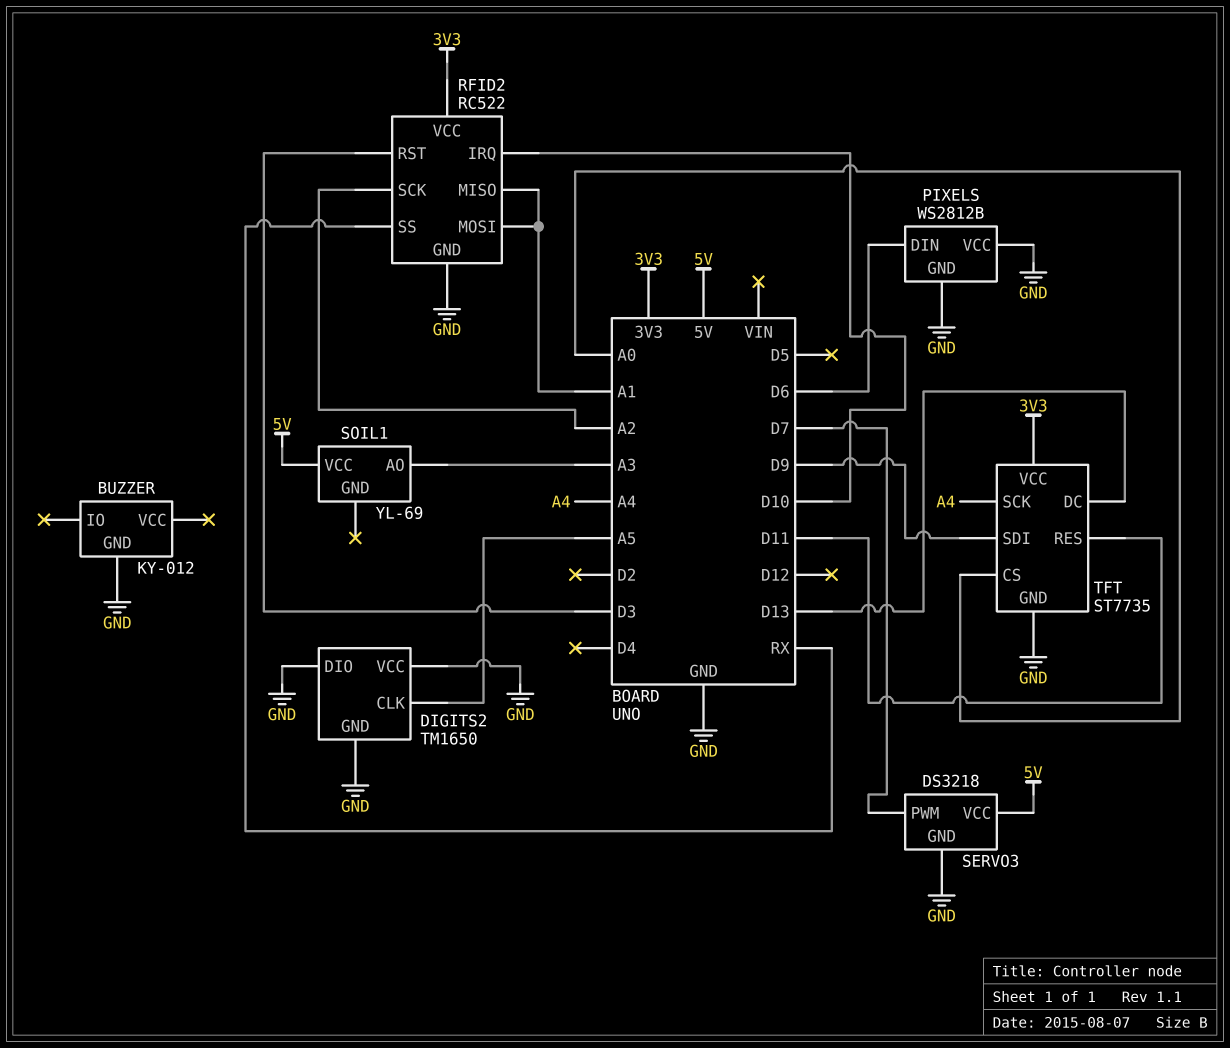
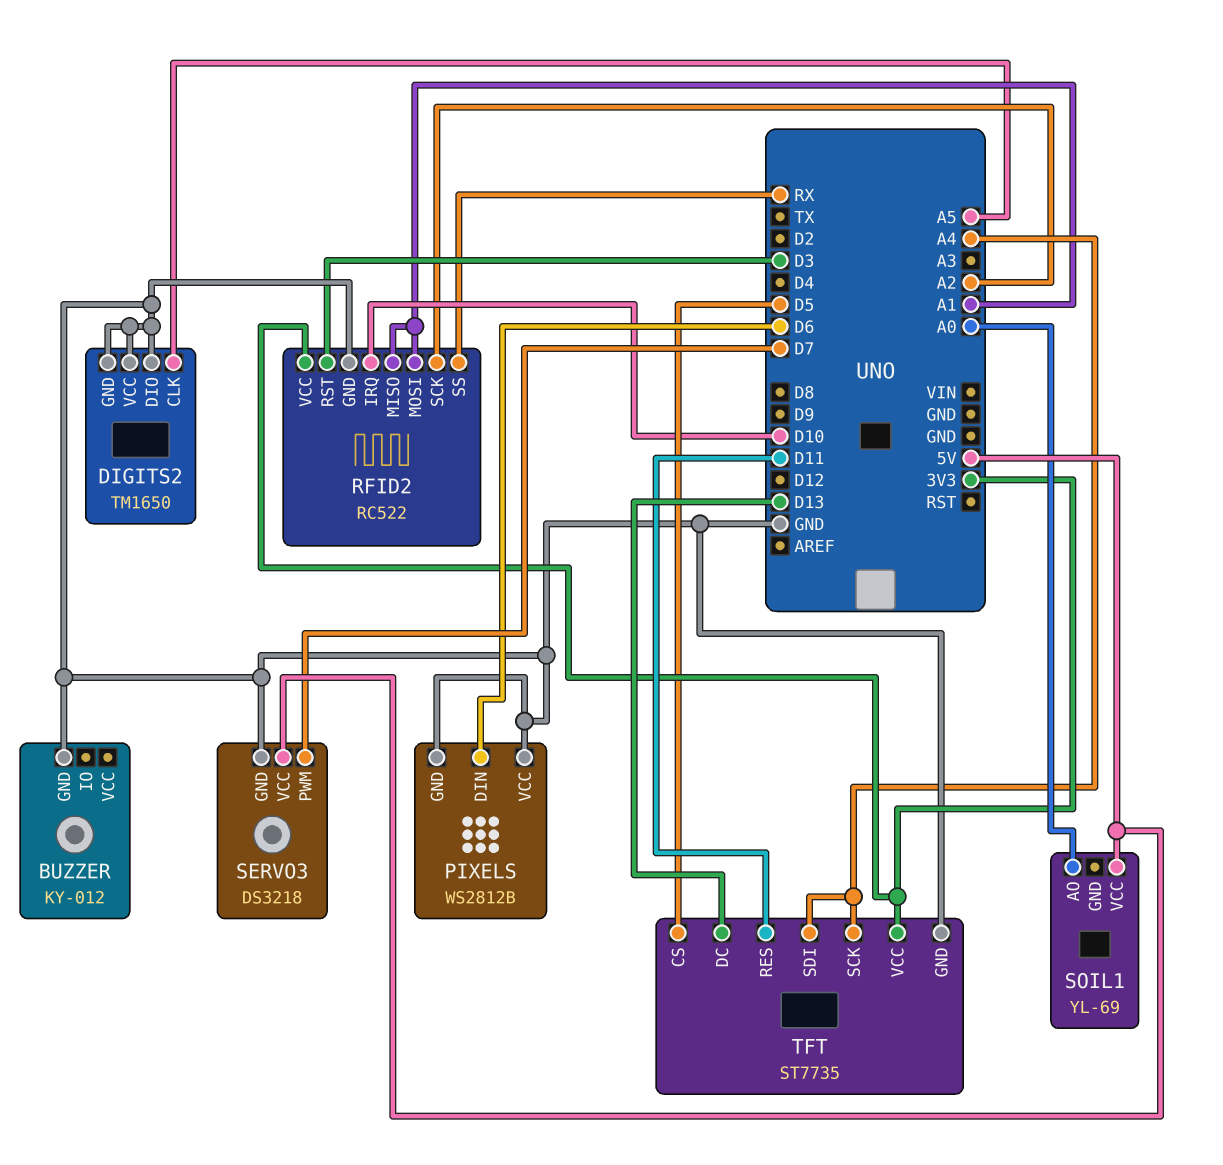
SOIL1 pin AO: A3 -> A0
TFT pin CS: A0 -> D5
TFT pin SDI: D9 -> A4

